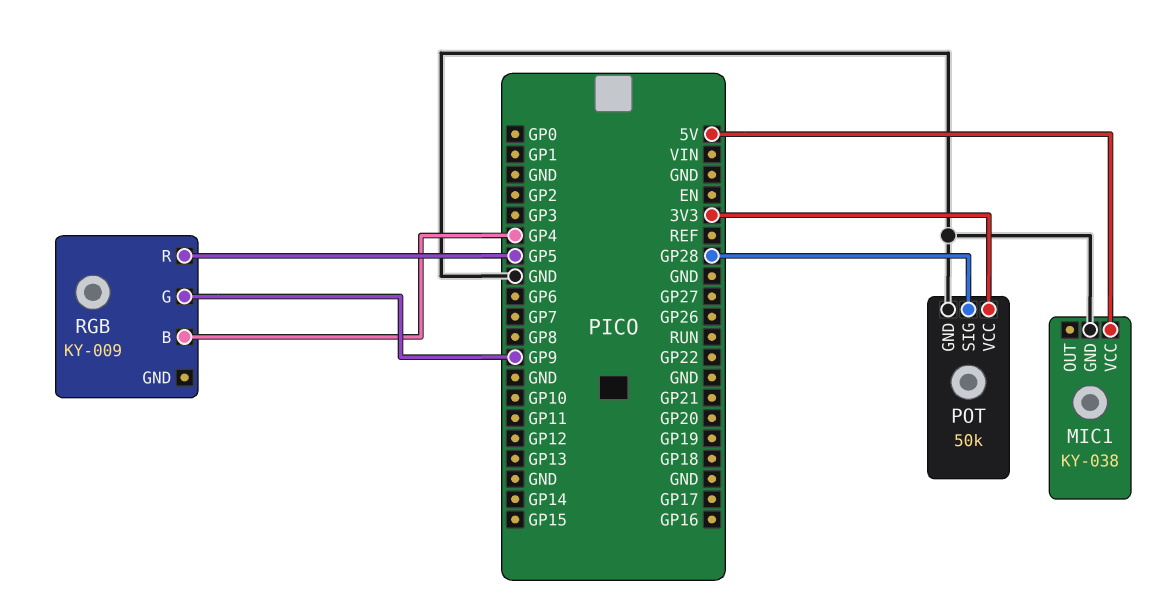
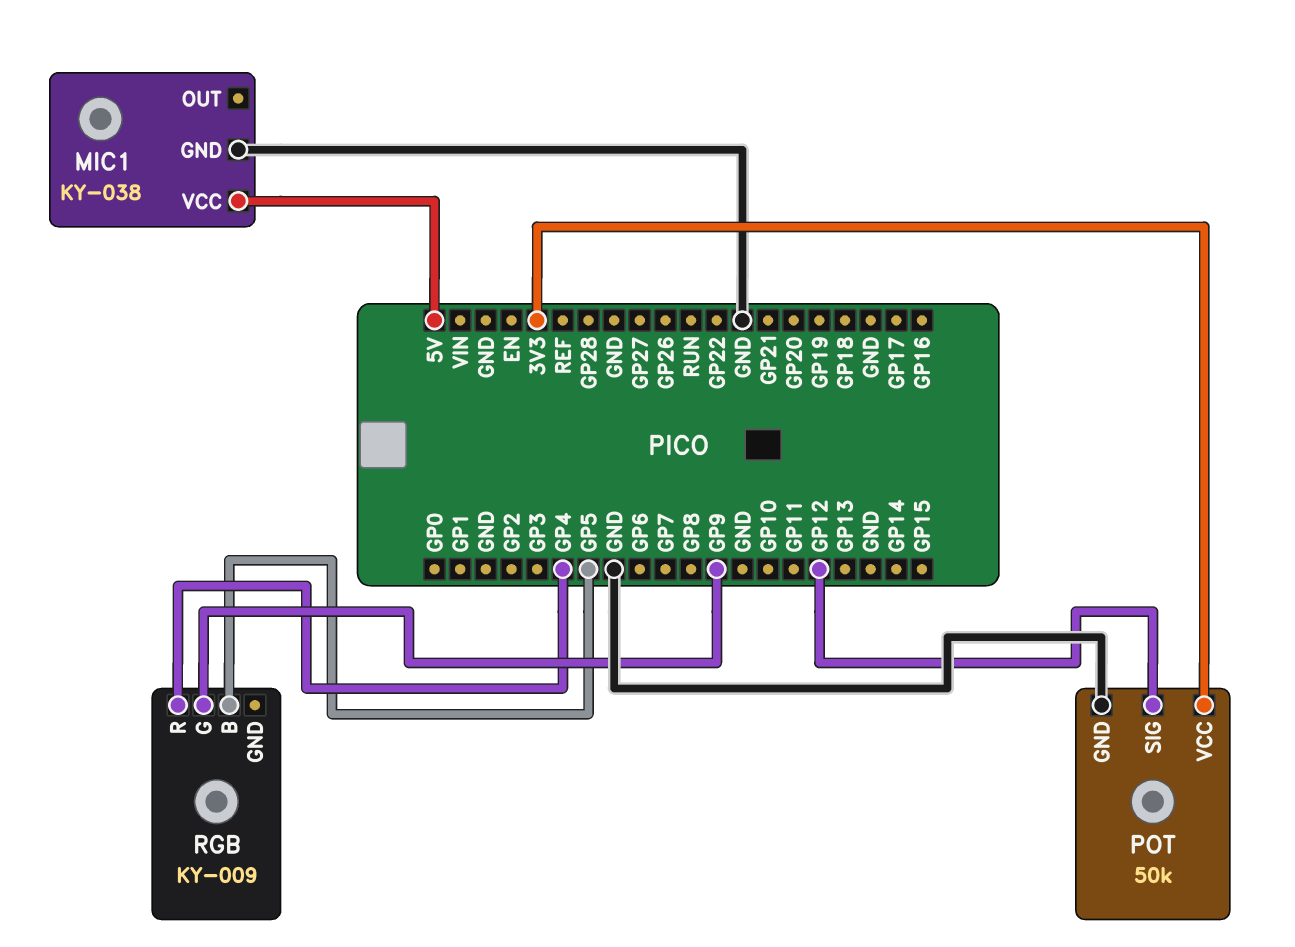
POT pin SIG: GP28 -> GP12
RGB pin B: GP4 -> GP5
RGB pin R: GP5 -> GP4

